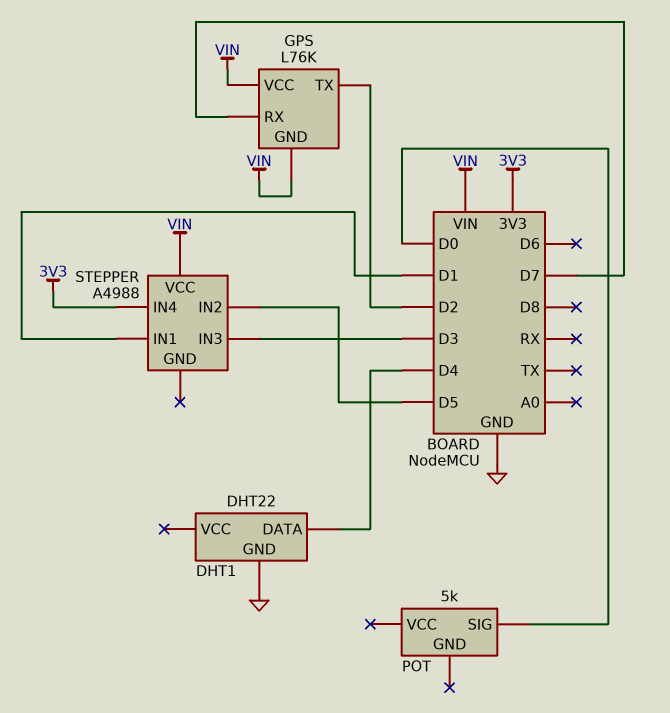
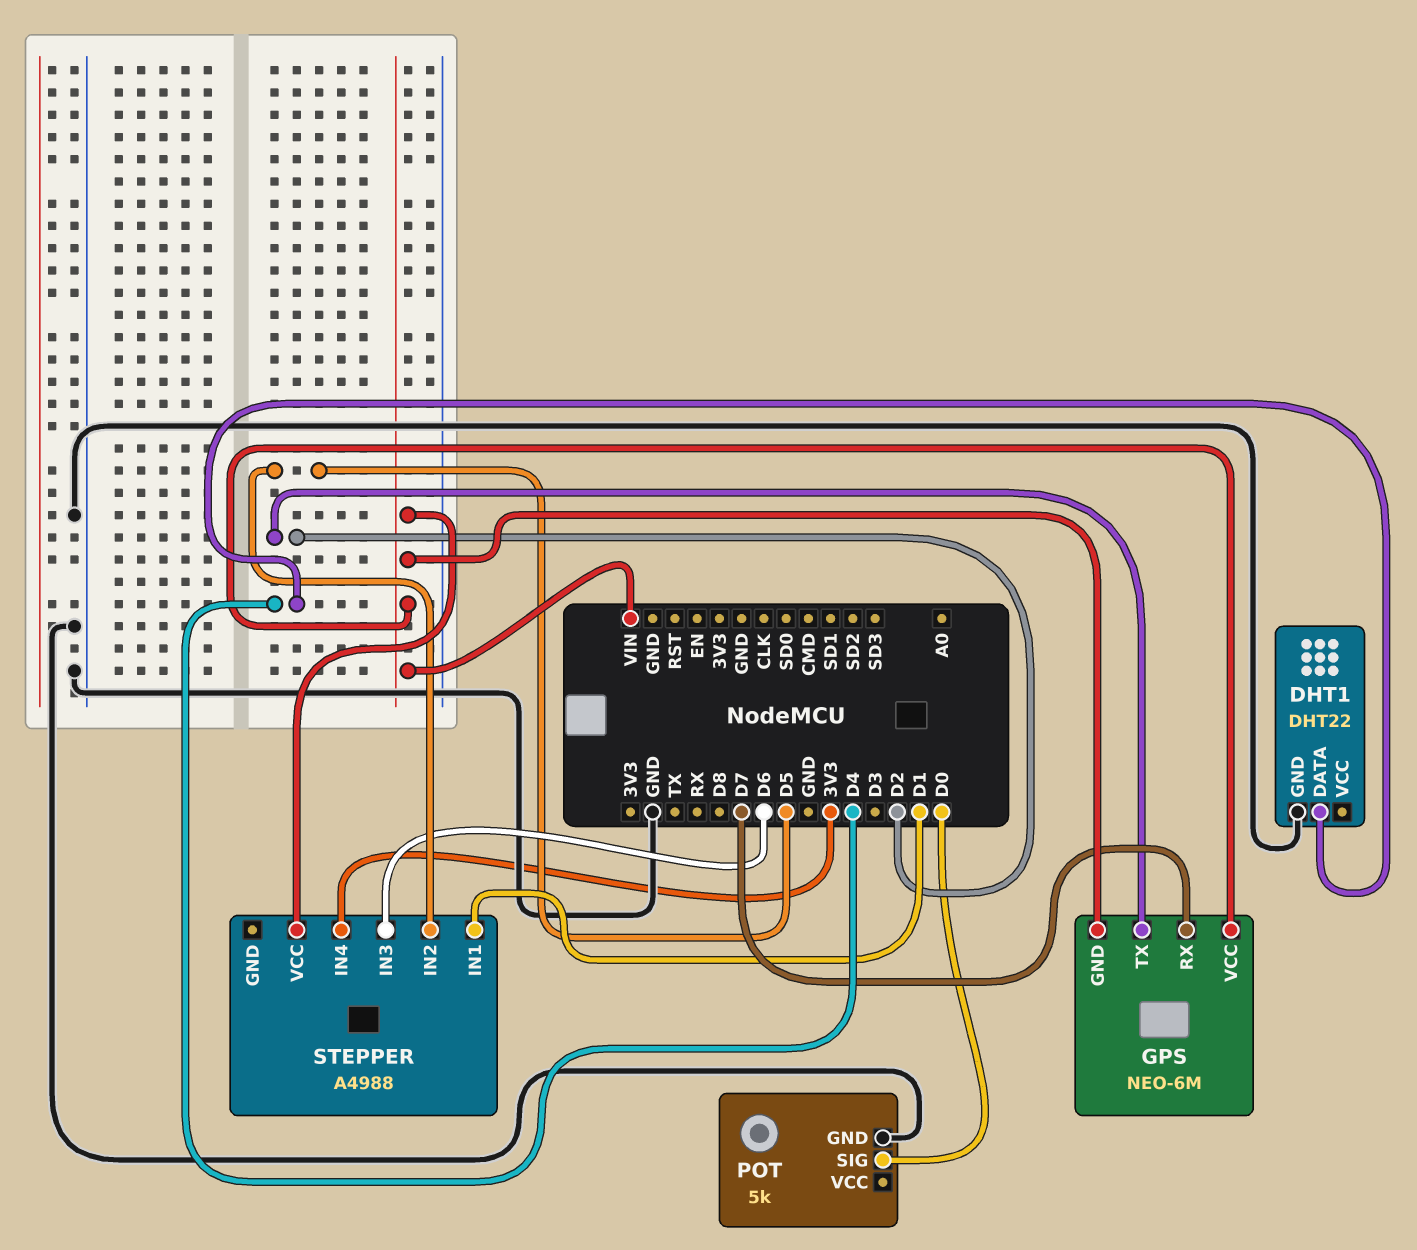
GPS: L76K -> NEO-6M
POT pin GND: none -> GND
STEPPER pin IN3: D3 -> D6

